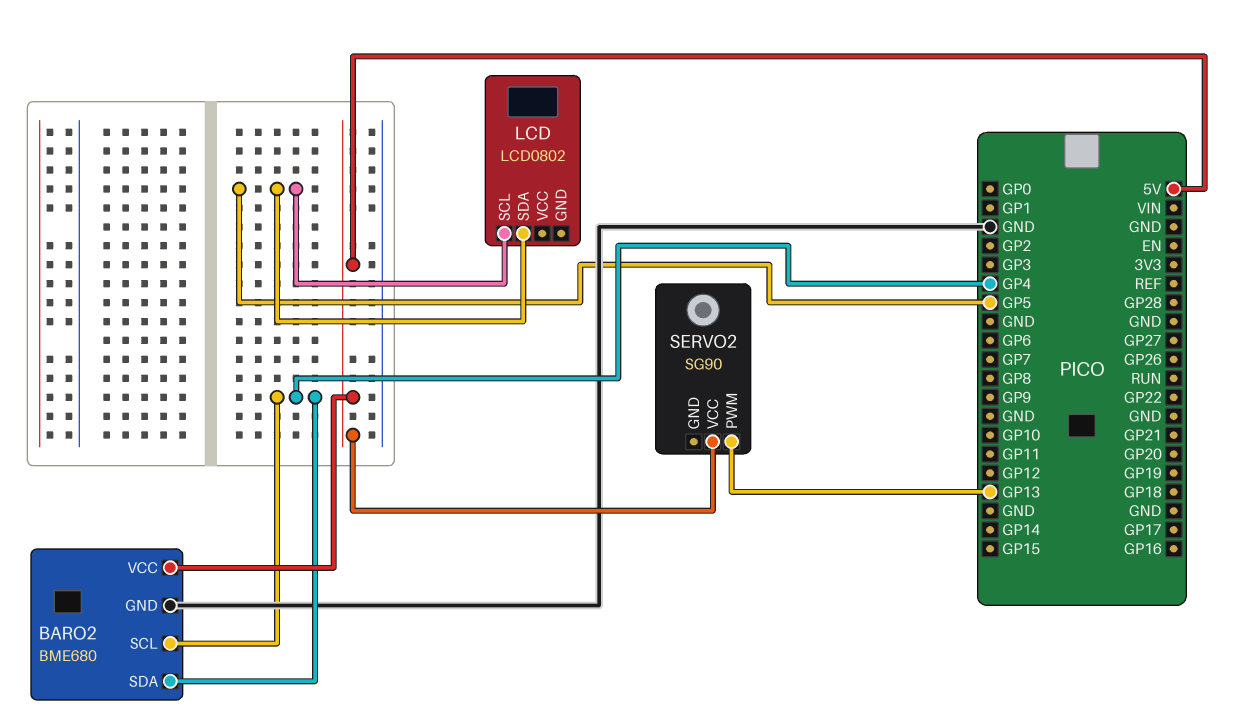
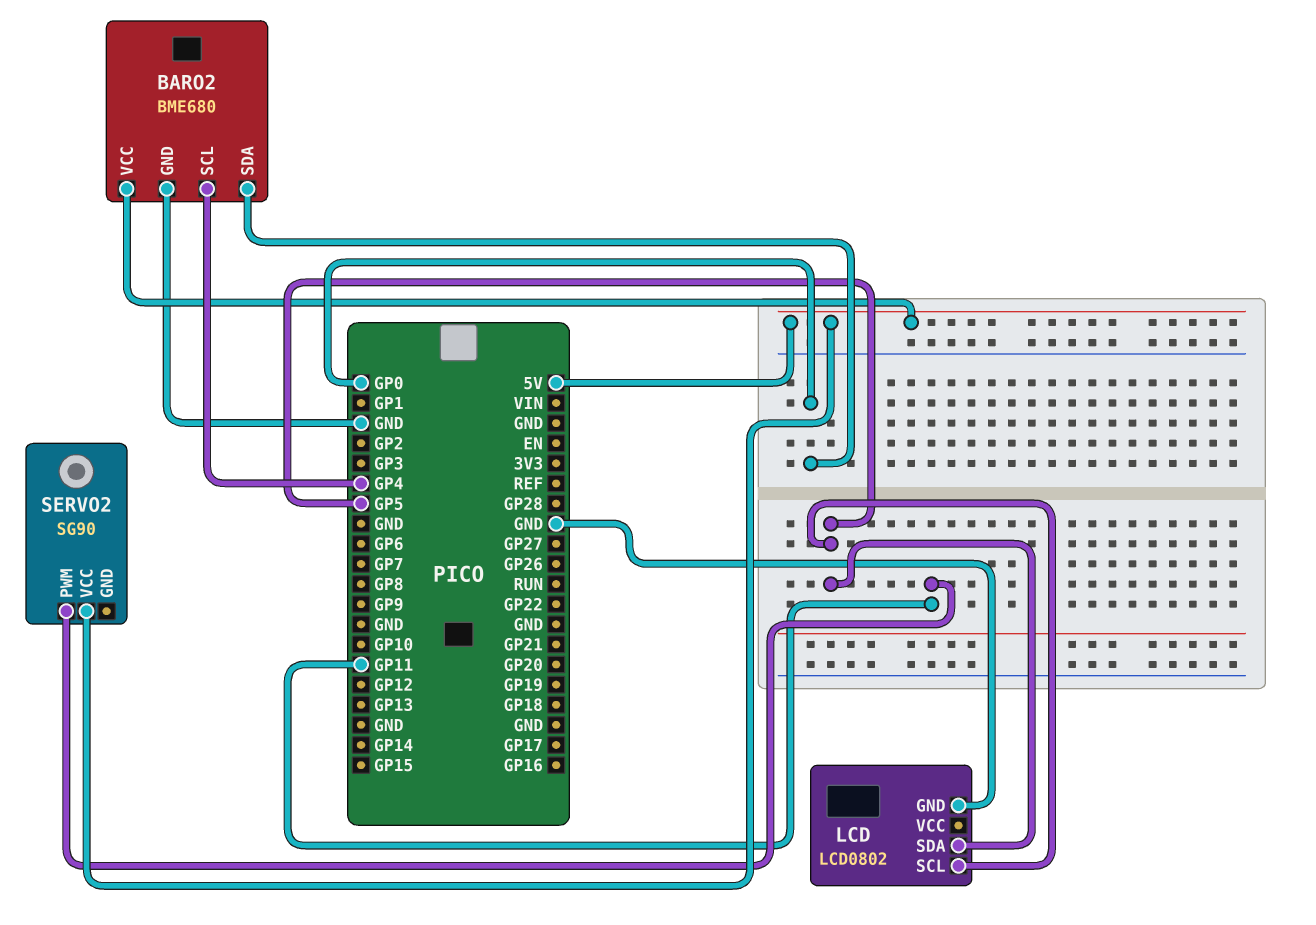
BARO2 pin SDA: GP4 -> GP0
LCD pin GND: none -> GND
SERVO2 pin PWM: GP13 -> GP11

